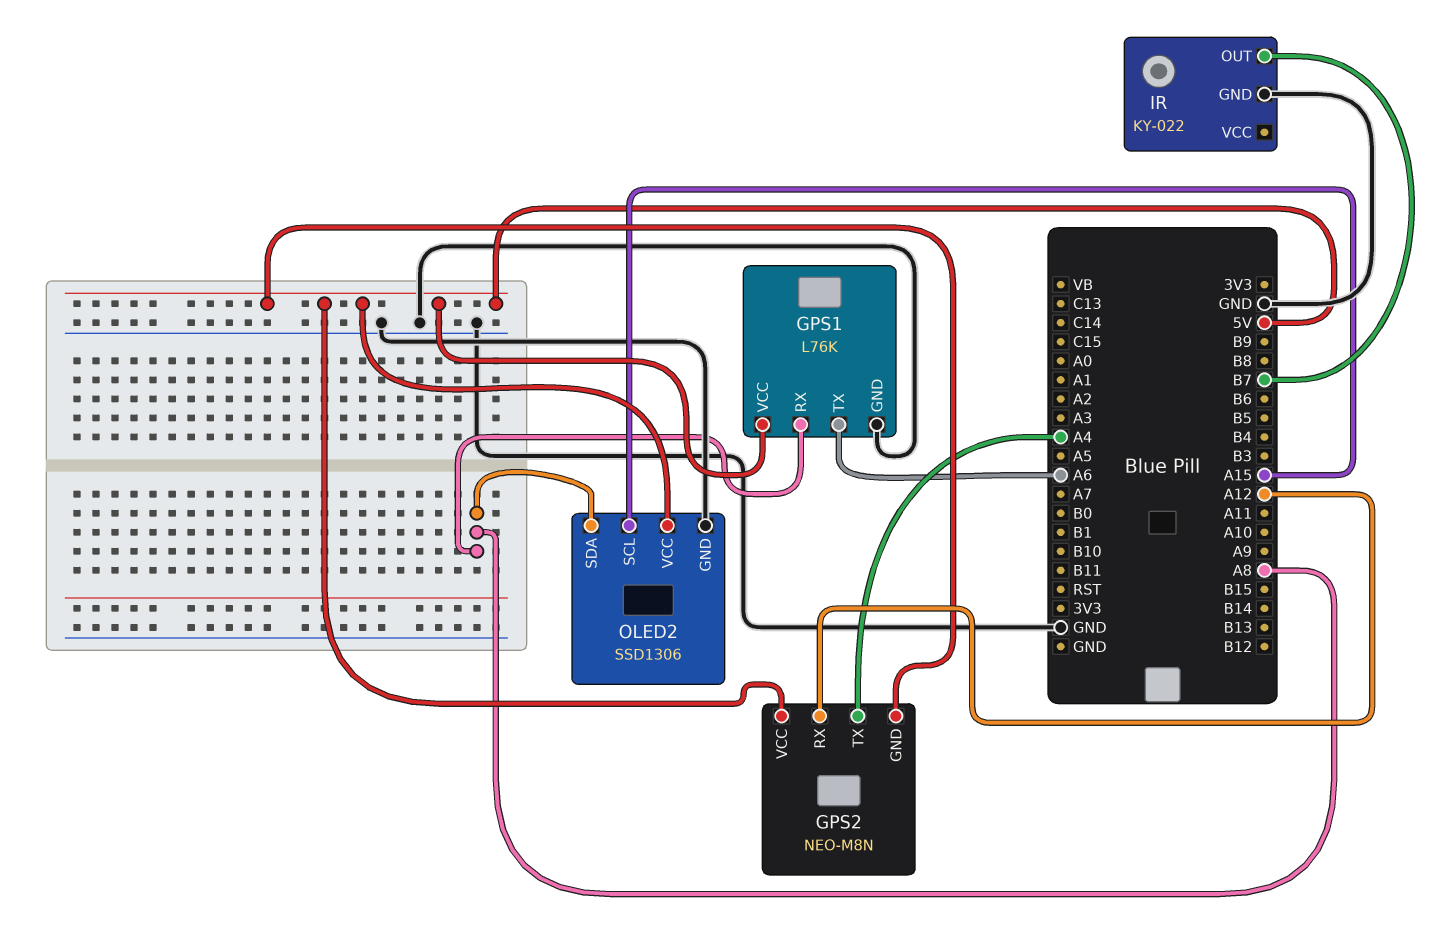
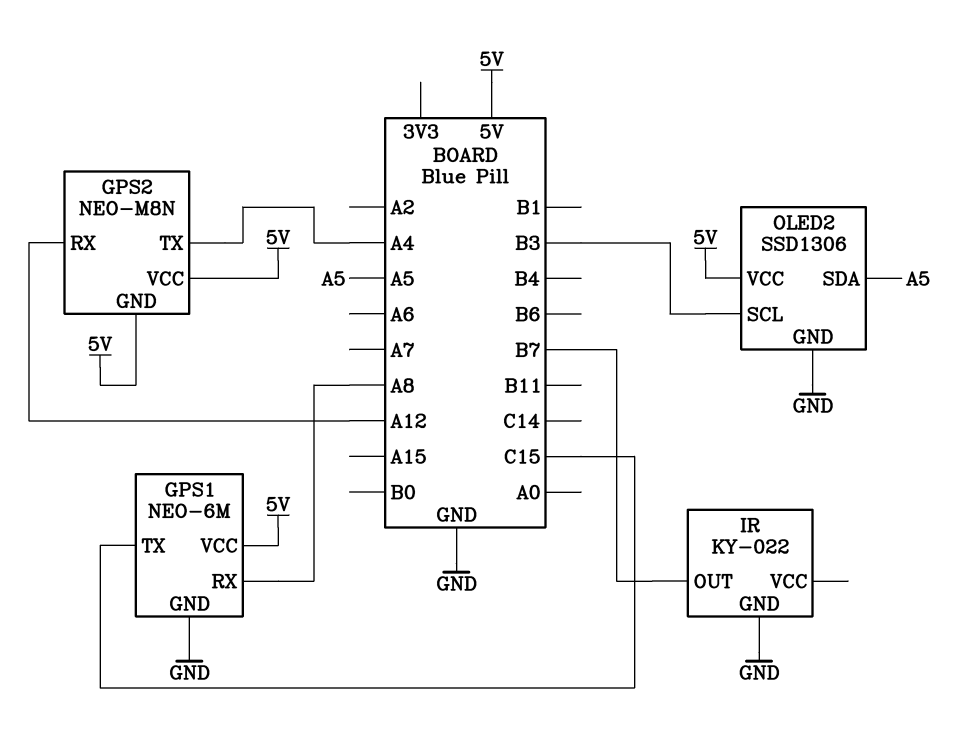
GPS1: L76K -> NEO-6M
GPS1 pin TX: A6 -> C15
OLED2 pin SCL: A15 -> B3
OLED2 pin SDA: A8 -> A5

